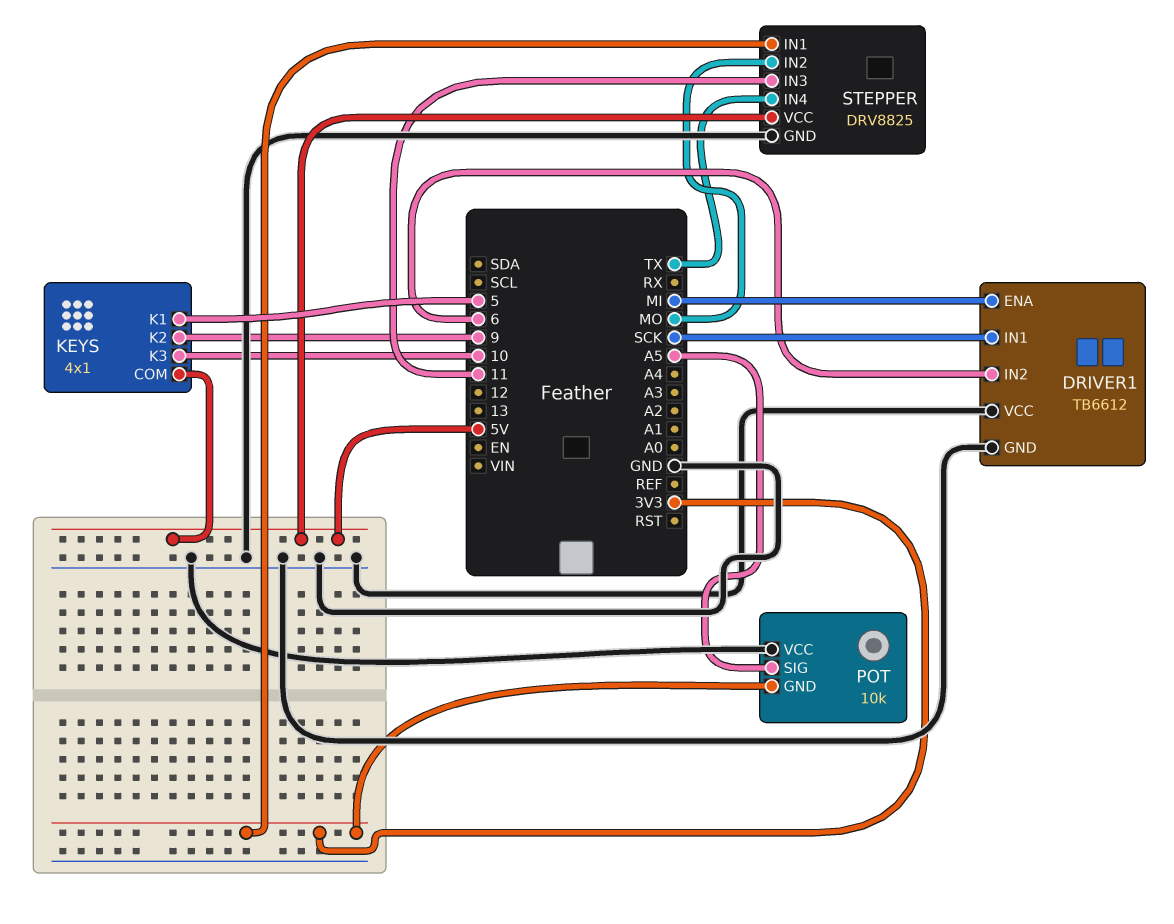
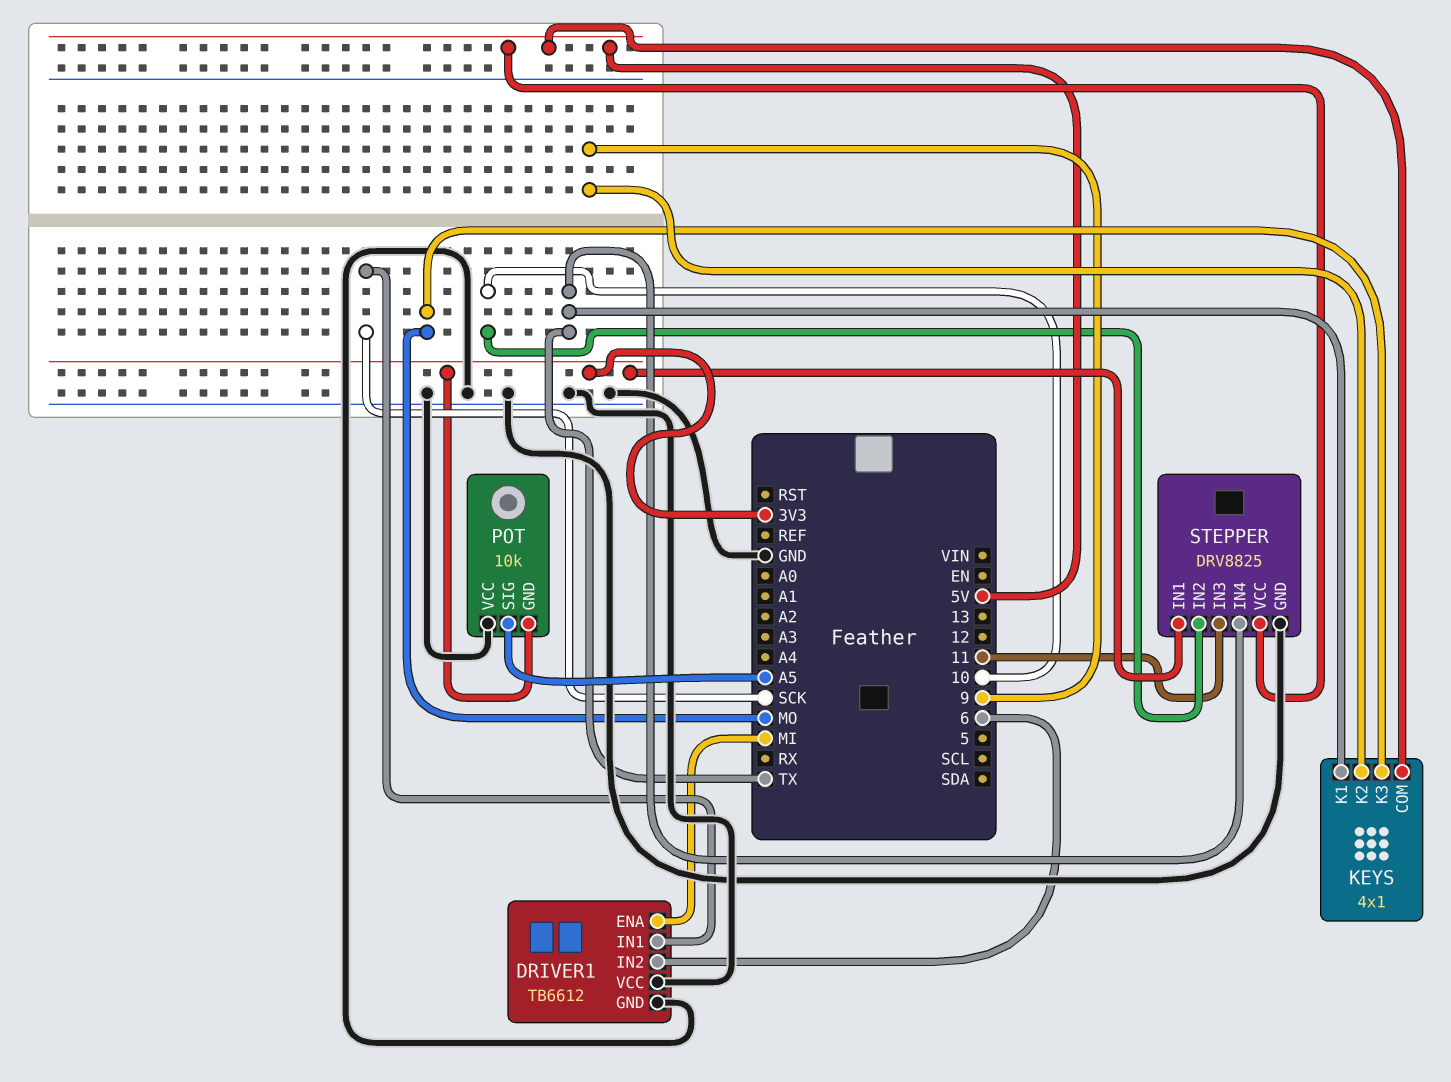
KEYS pin K1: 5 -> TX
KEYS pin K3: 10 -> MO
STEPPER pin IN2: MO -> 10

